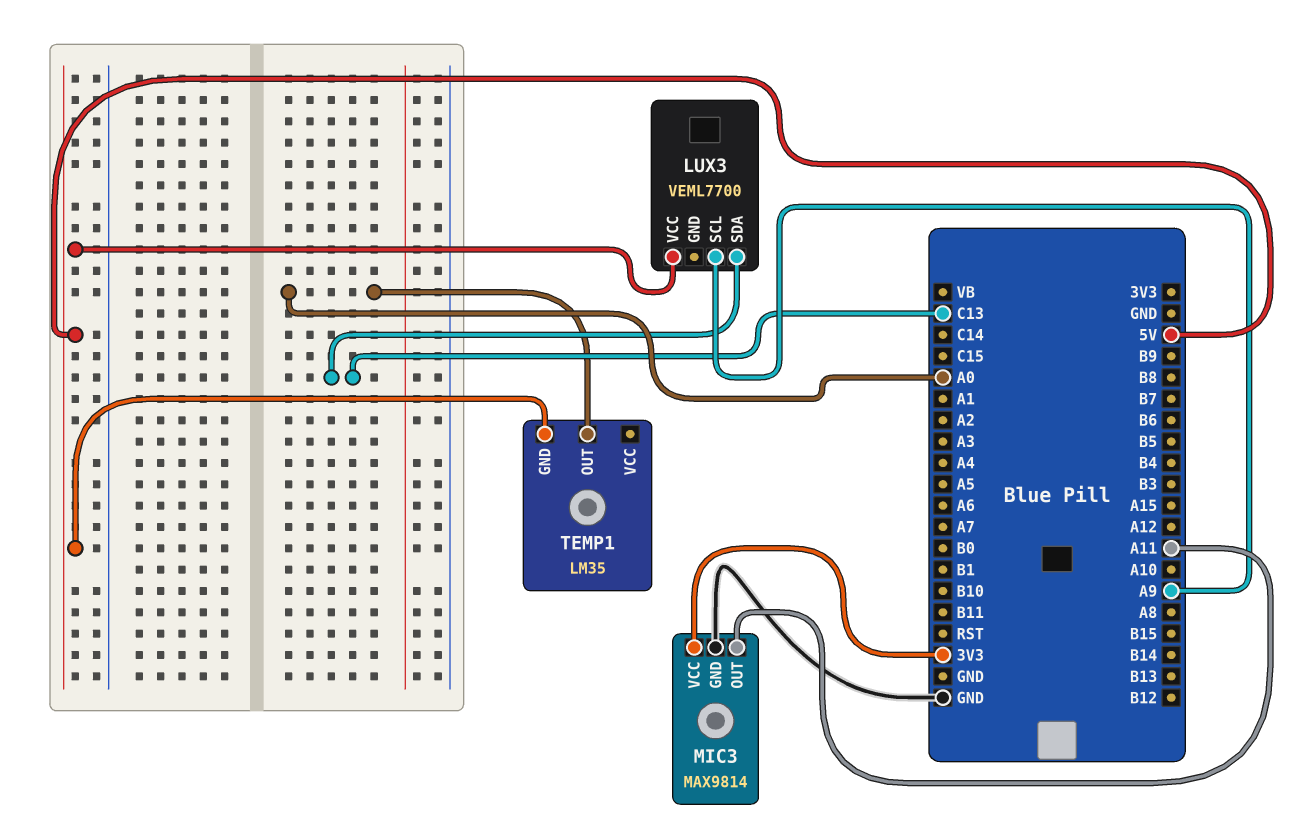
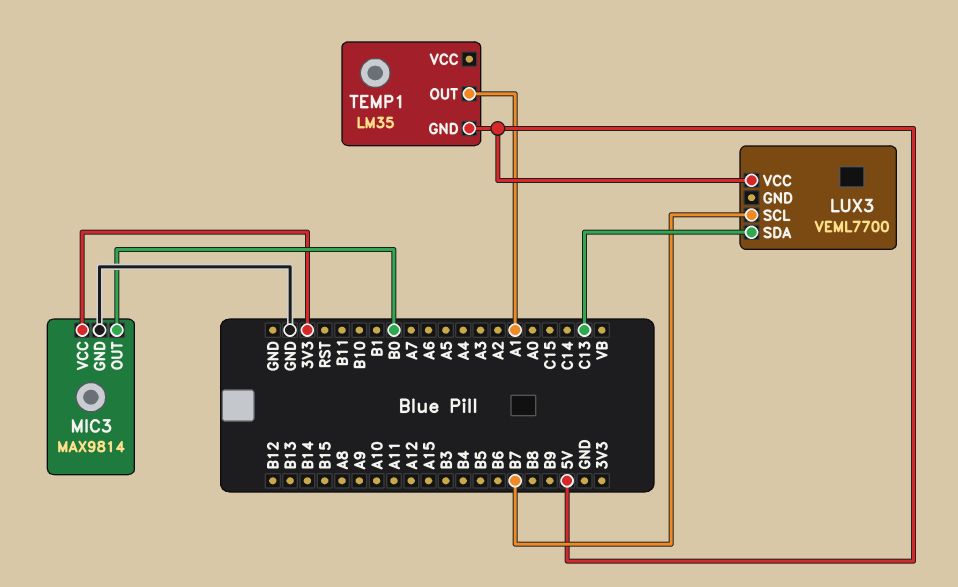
LUX3 pin SCL: A9 -> B7
MIC3 pin OUT: A11 -> B0
TEMP1 pin OUT: A0 -> A1

